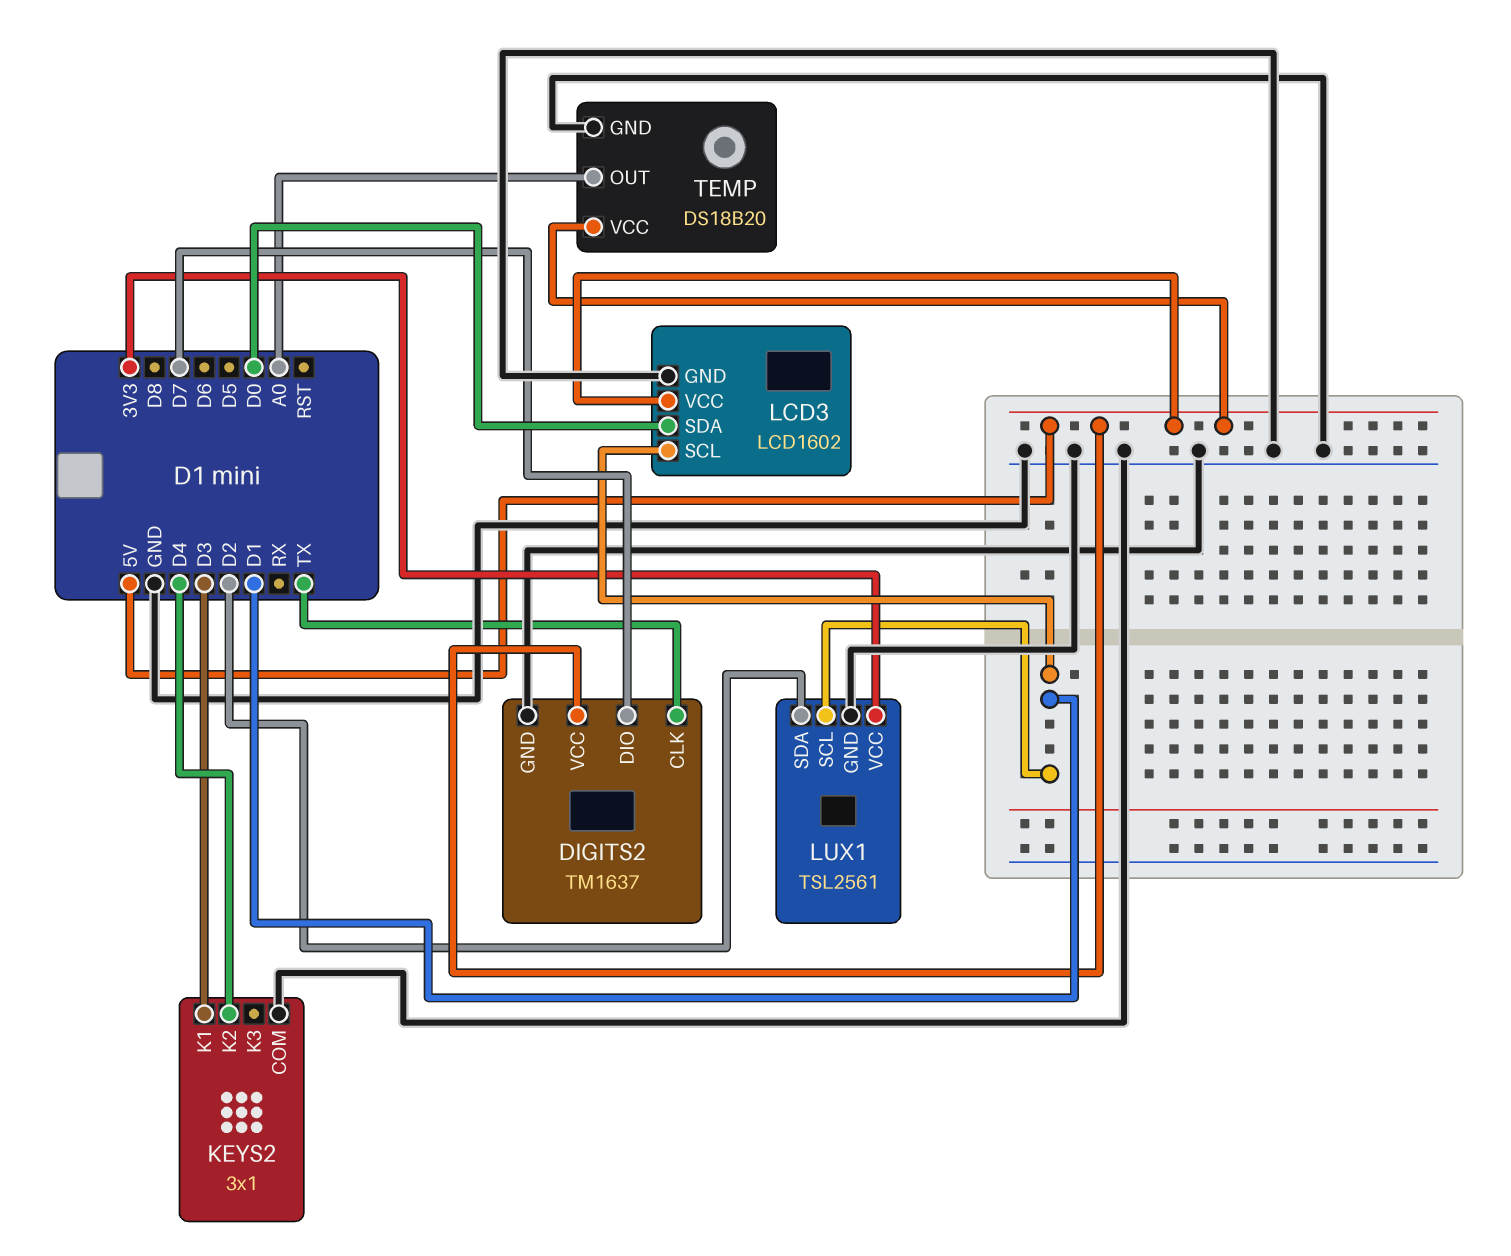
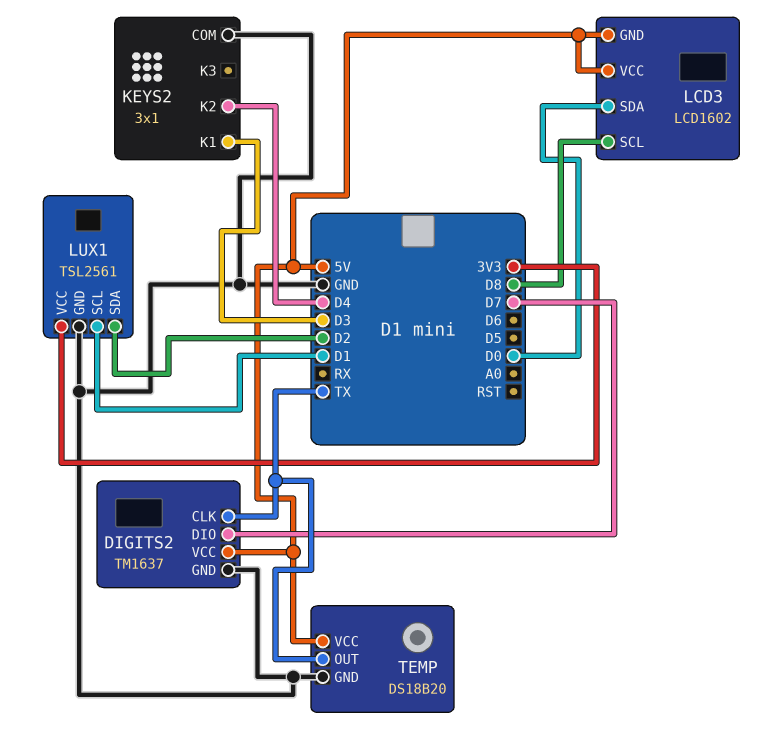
LCD3 pin GND: GND -> 5V
LCD3 pin SCL: D1 -> D8
TEMP pin OUT: A0 -> TX

